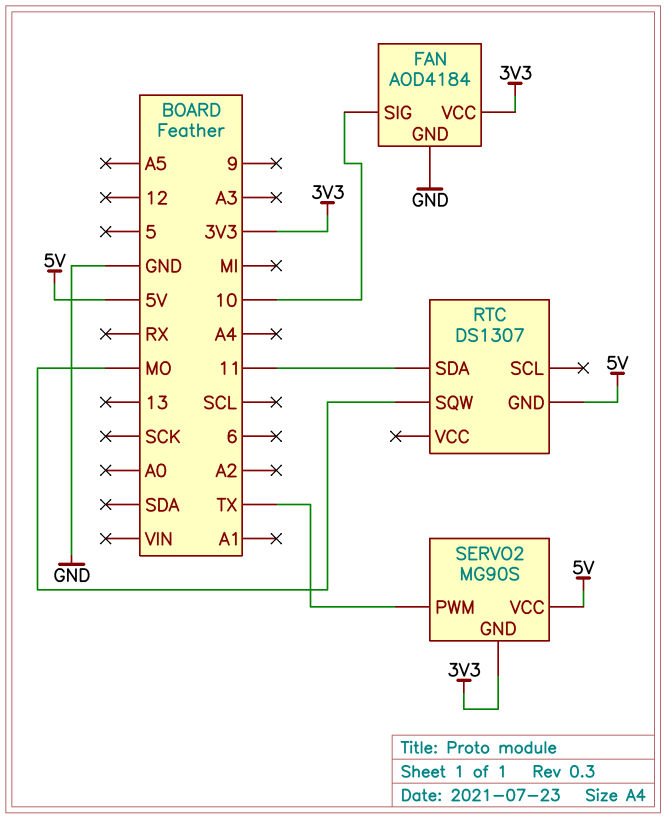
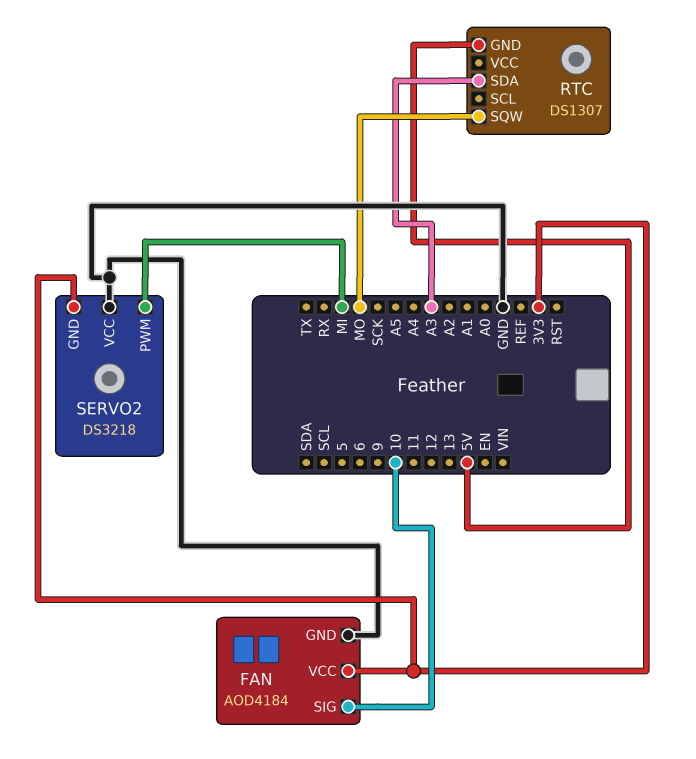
RTC pin SDA: 11 -> A3
SERVO2: MG90S -> DS3218
SERVO2 pin PWM: TX -> MI
SERVO2 pin VCC: 5V -> GND

